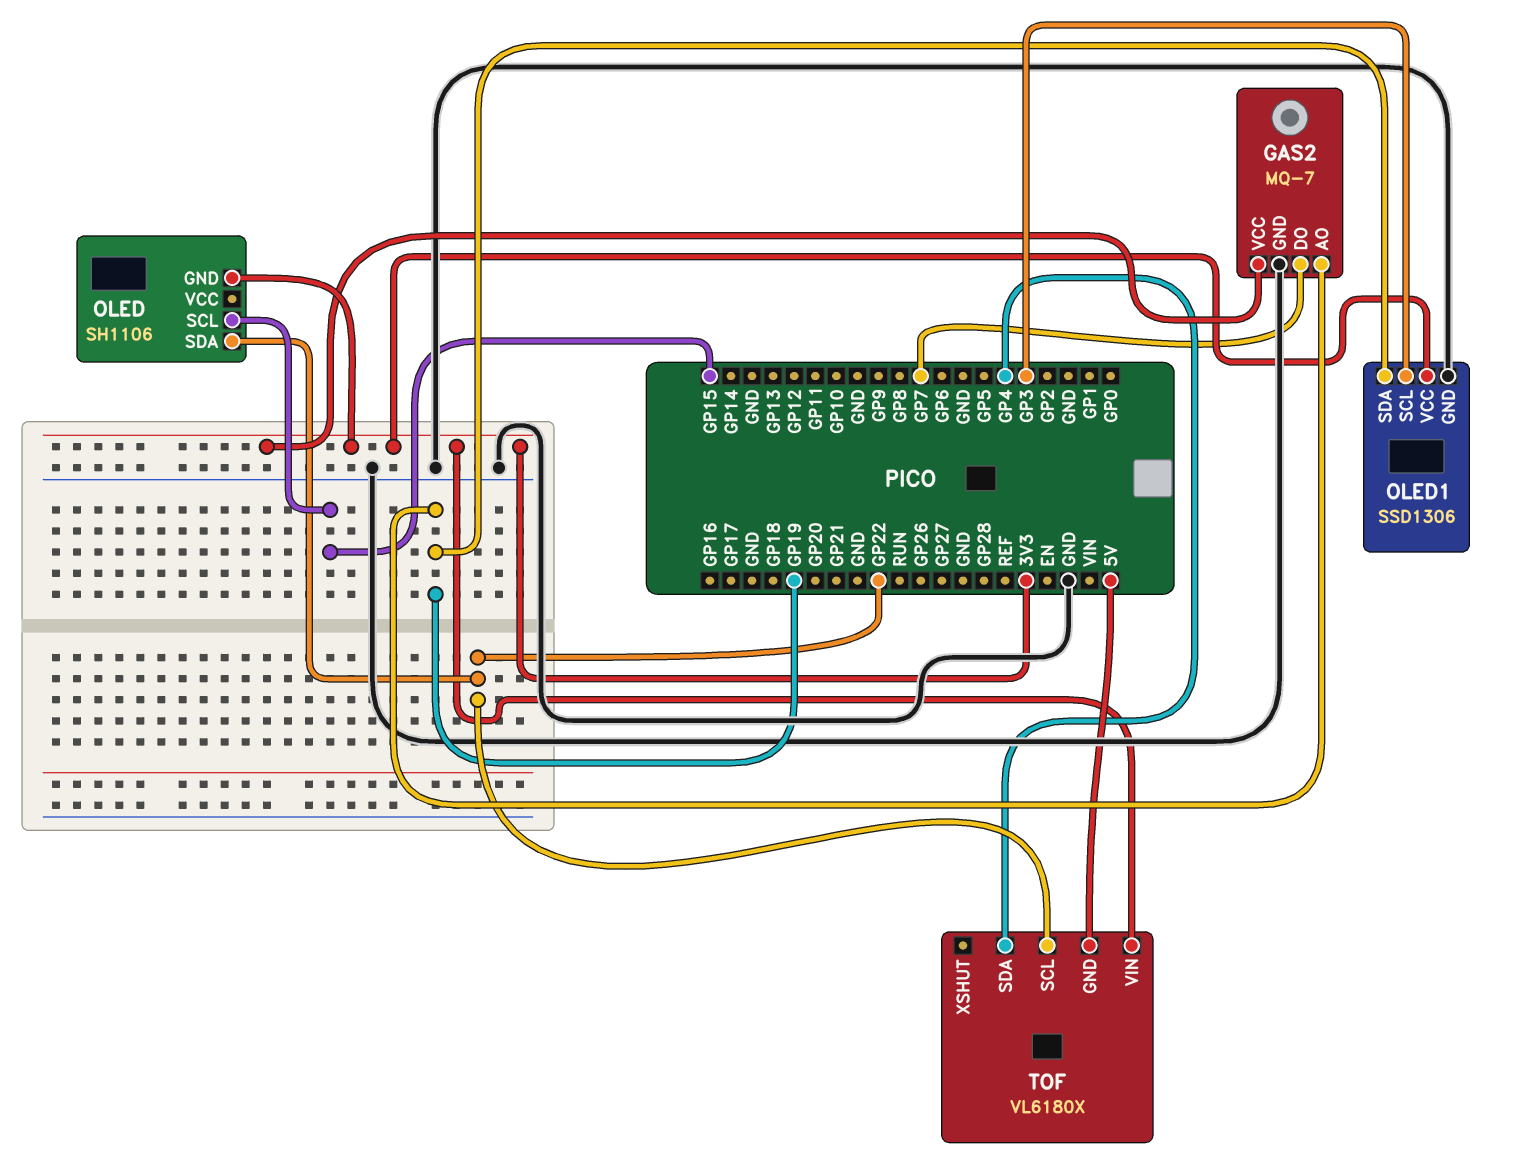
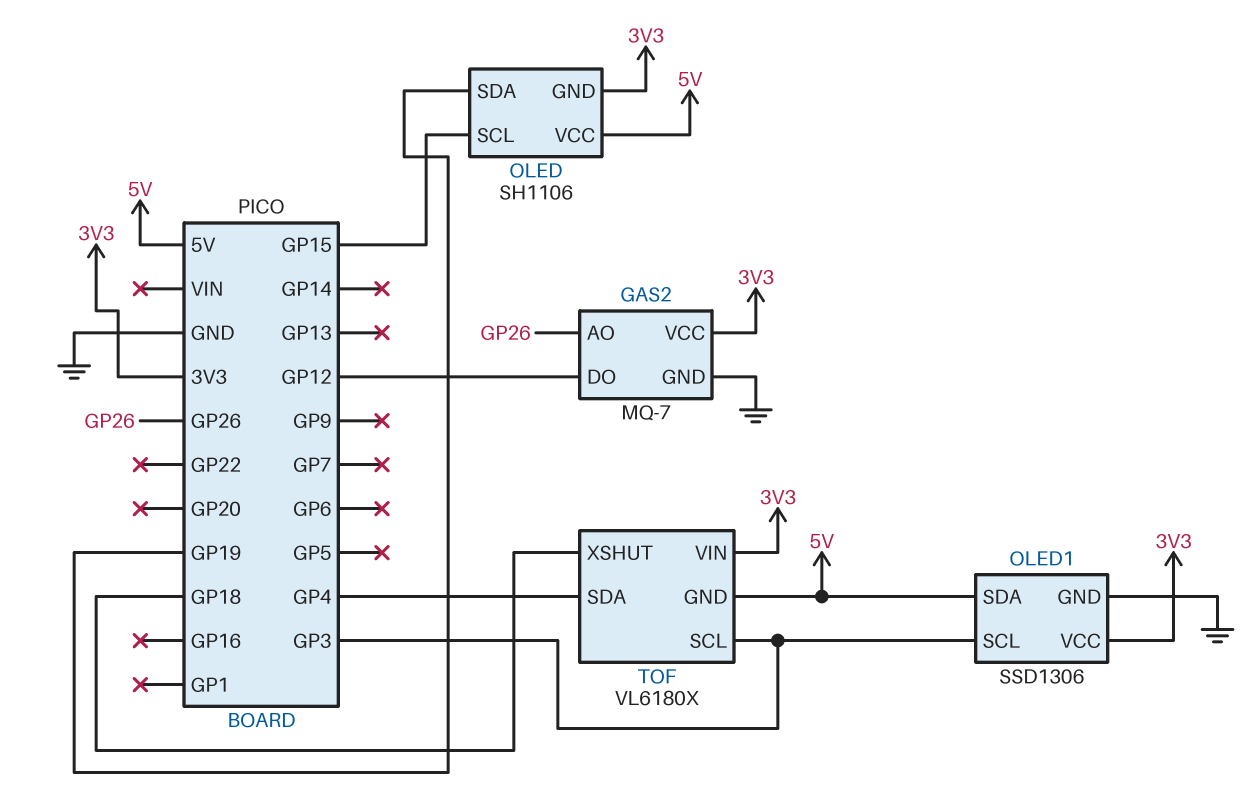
GAS2 pin AO: GP19 -> GP26
GAS2 pin DO: GP7 -> GP12
OLED pin SDA: GP22 -> GP19
OLED pin VCC: none -> 5V
OLED1 pin SDA: GP19 -> 5V
TOF pin SCL: GP22 -> GP3
TOF pin XSHUT: none -> GP18

